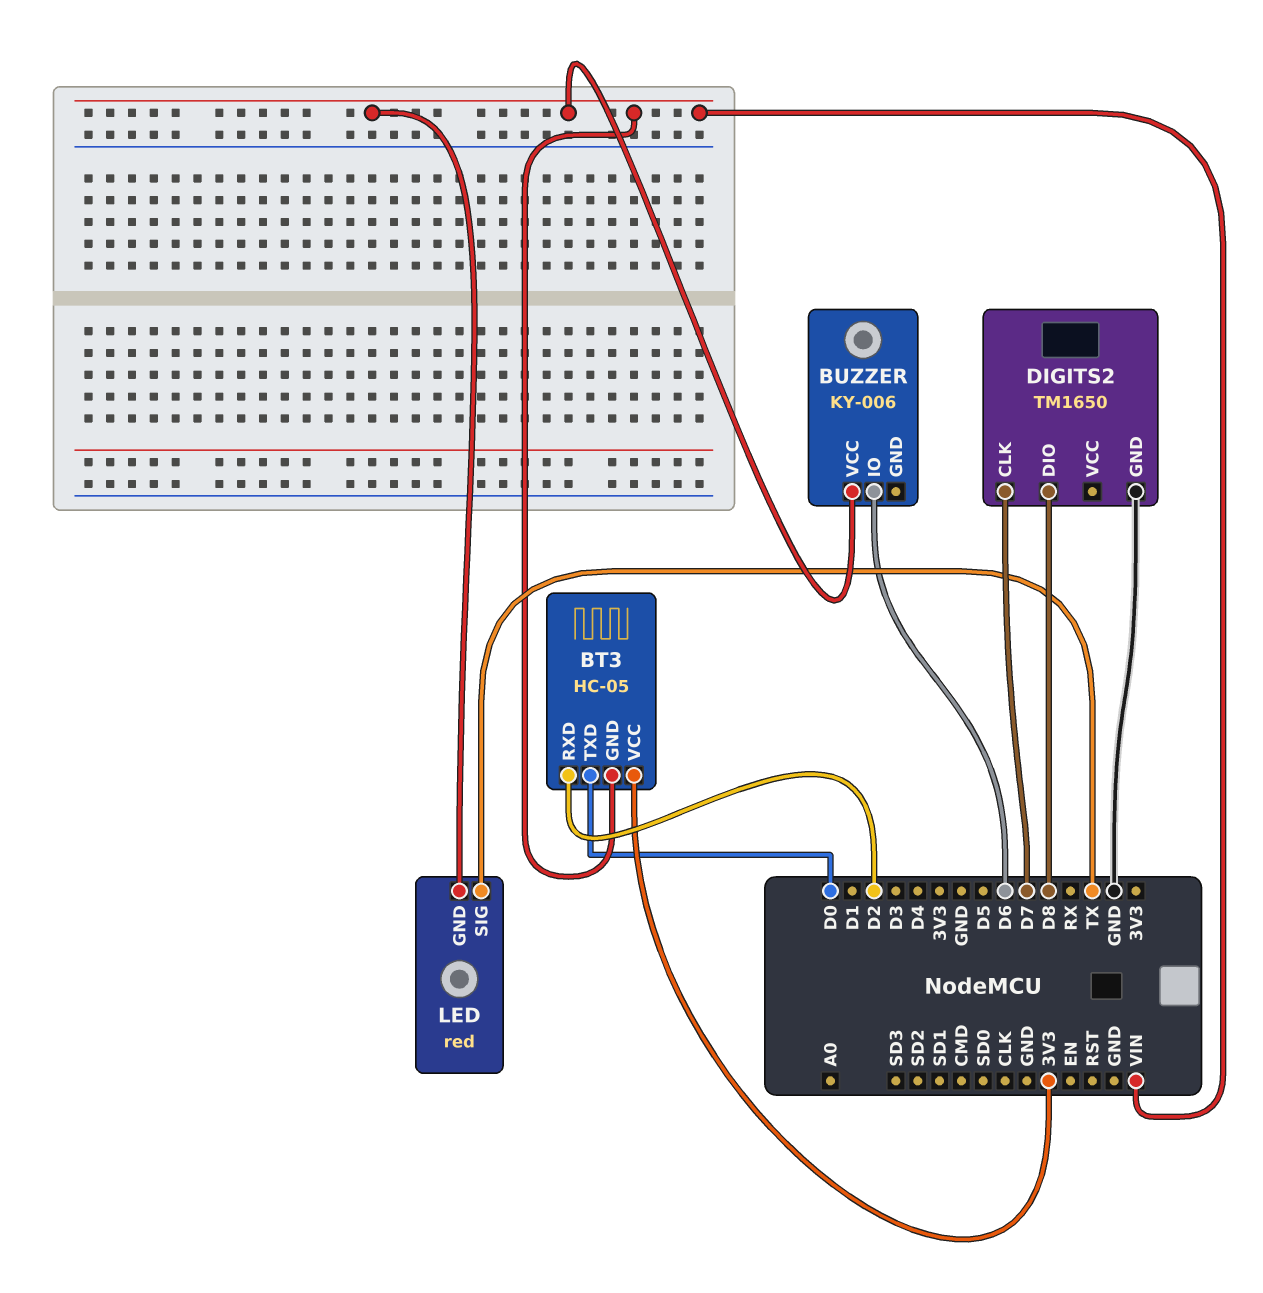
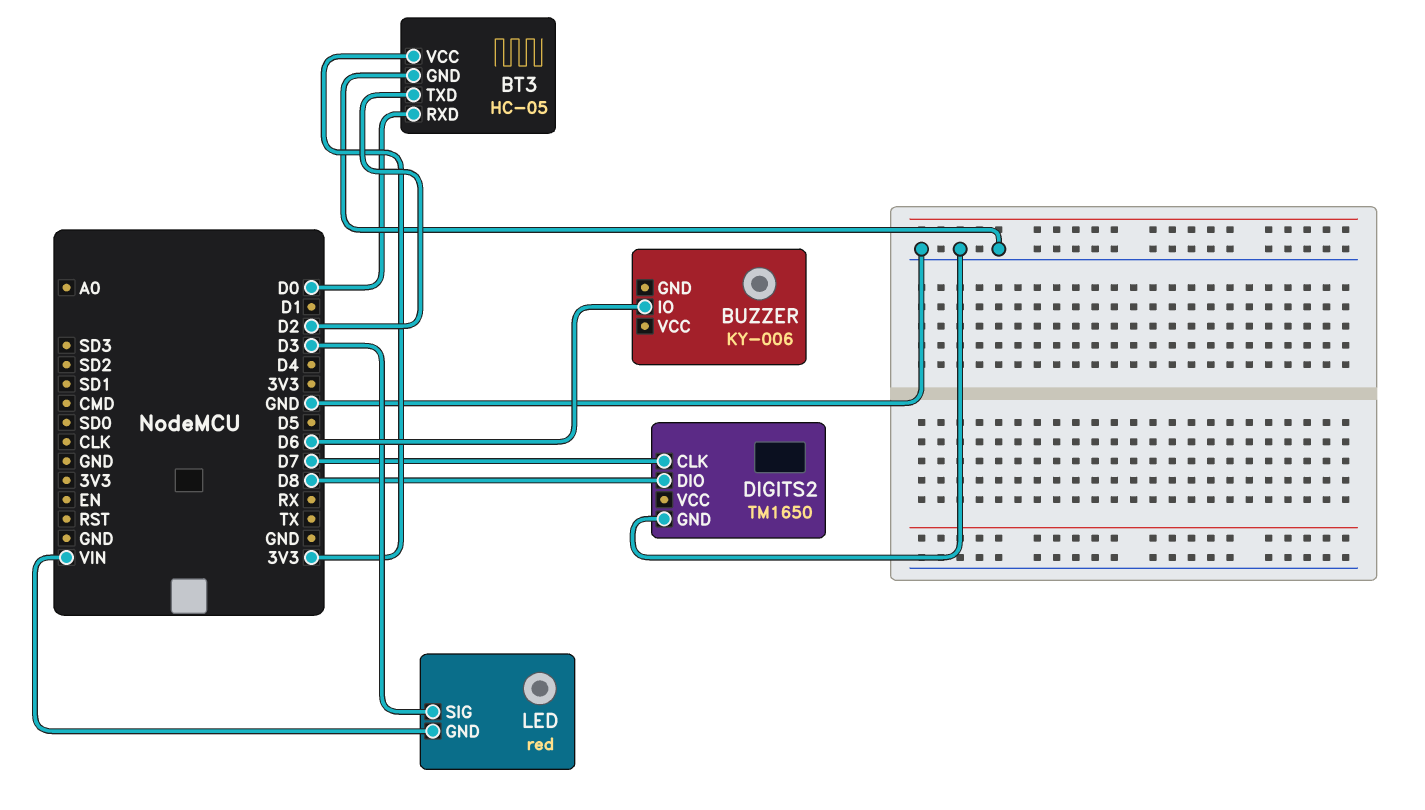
BT3 pin GND: VIN -> GND
BT3 pin RXD: D2 -> D0
BT3 pin TXD: D0 -> D2
BUZZER pin VCC: VIN -> none
LED pin SIG: TX -> D3

